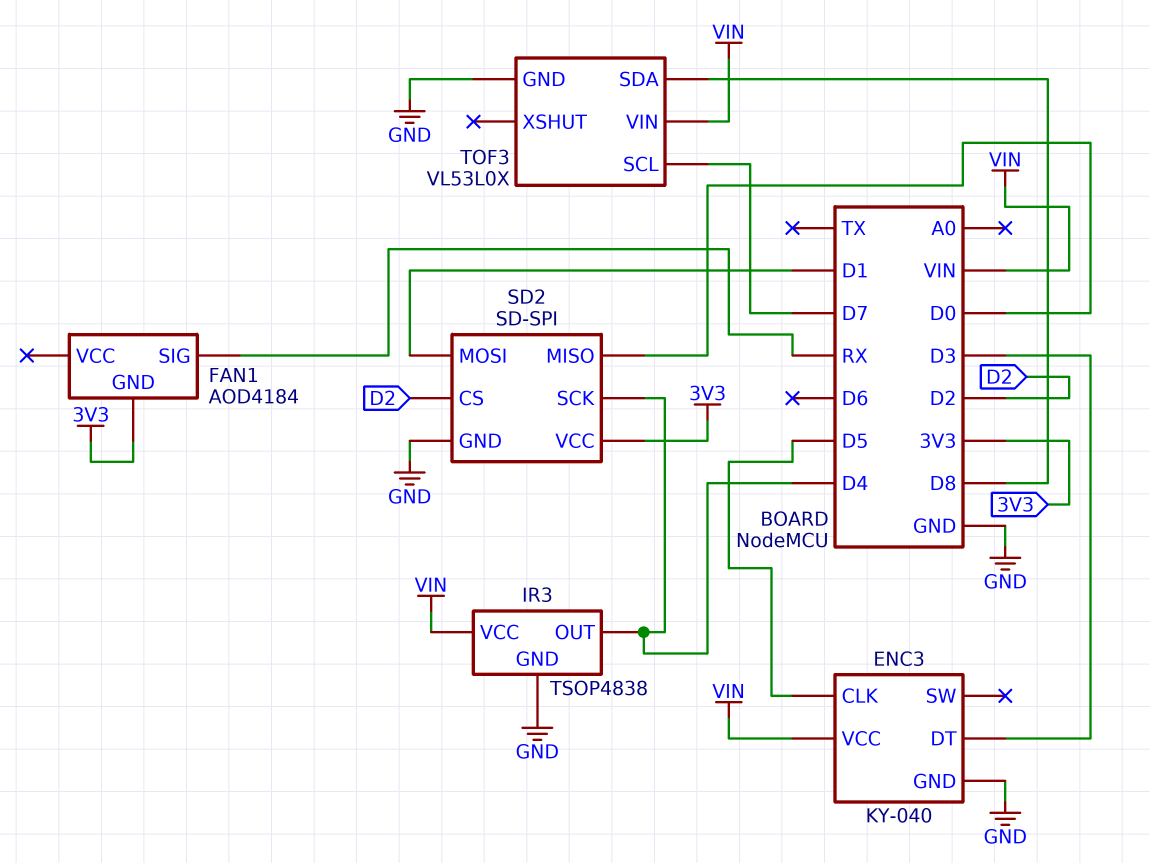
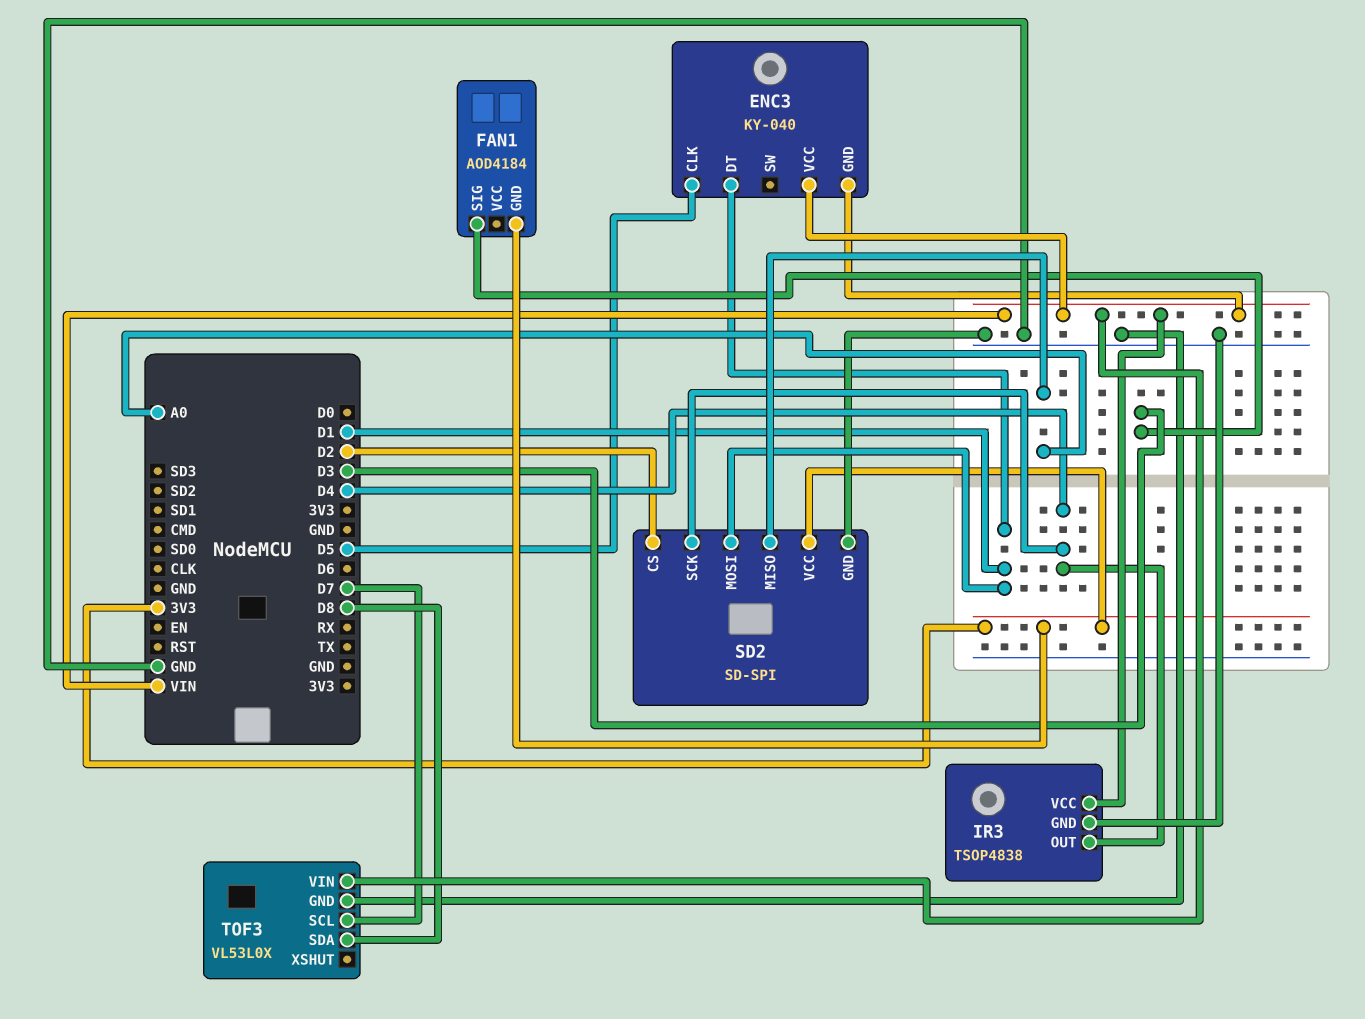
ENC3 pin DT: D3 -> D1
ENC3 pin GND: GND -> VIN
FAN1 pin SIG: RX -> D3
SD2 pin MISO: D0 -> A0

